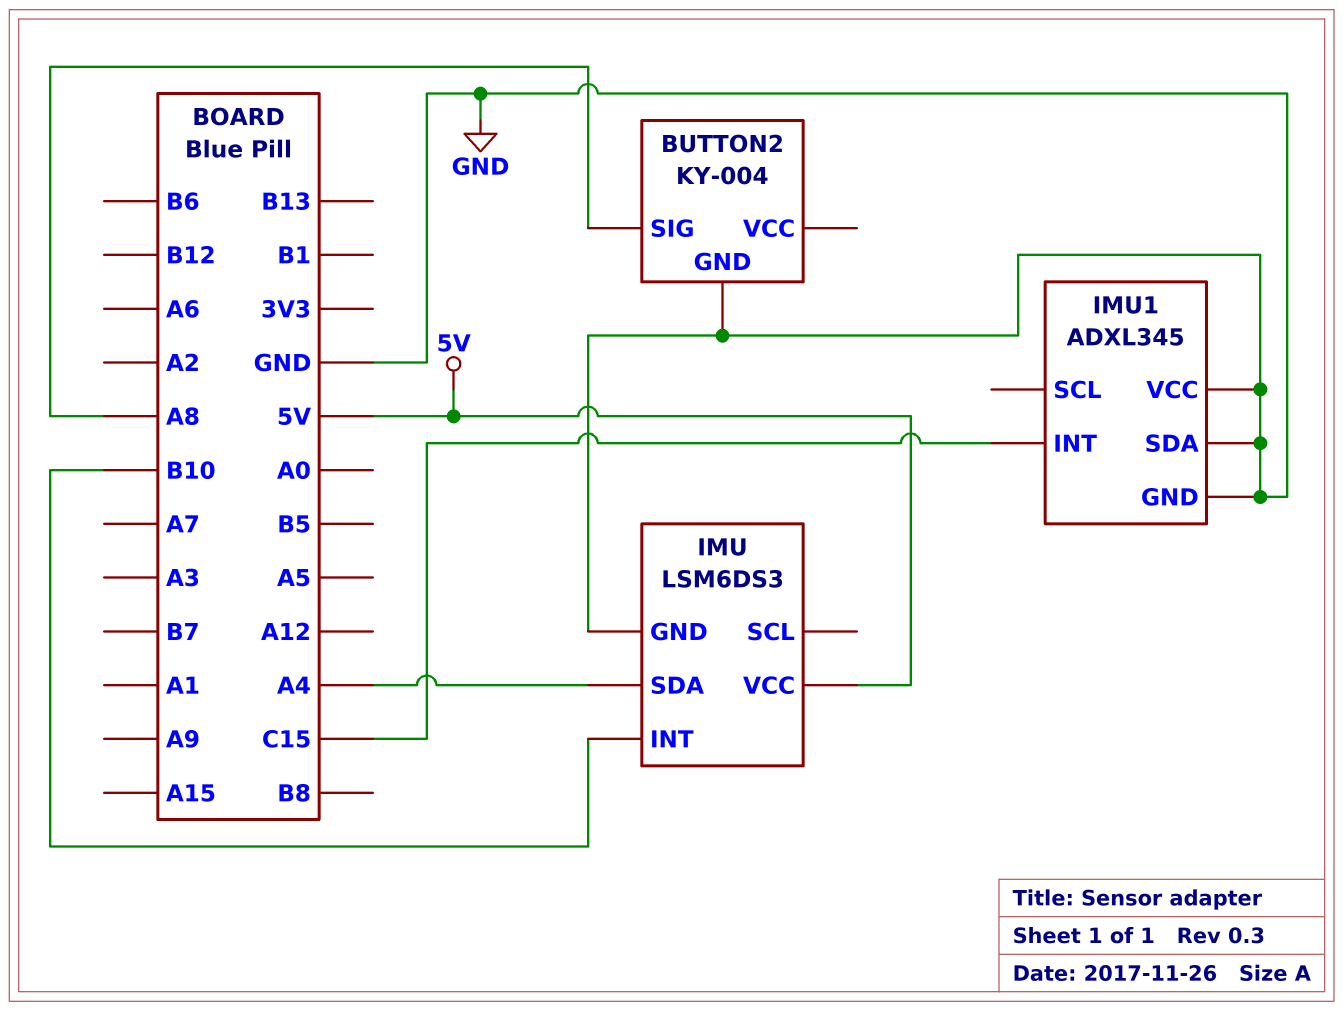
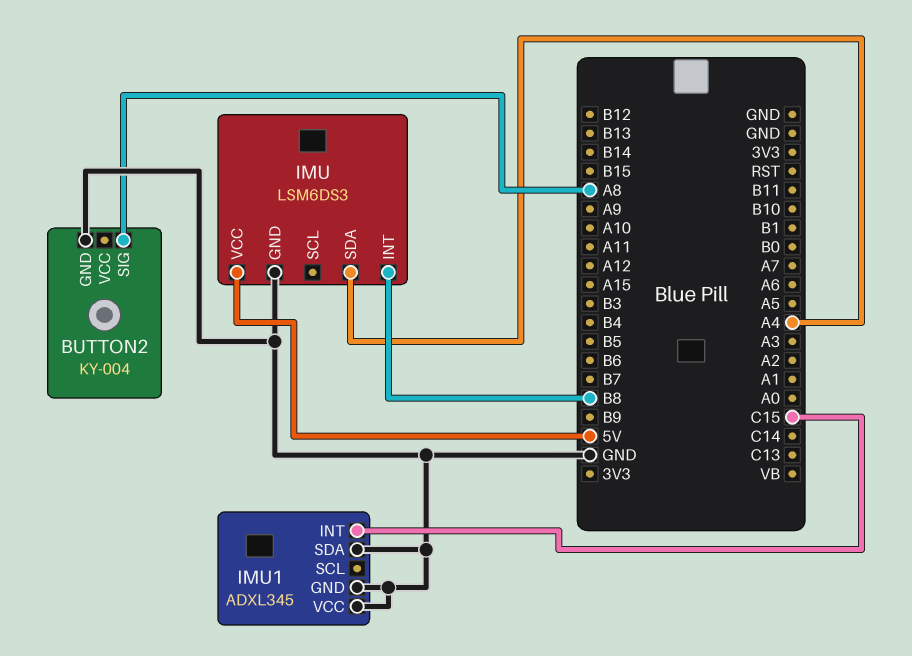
IMU pin INT: B10 -> B8

